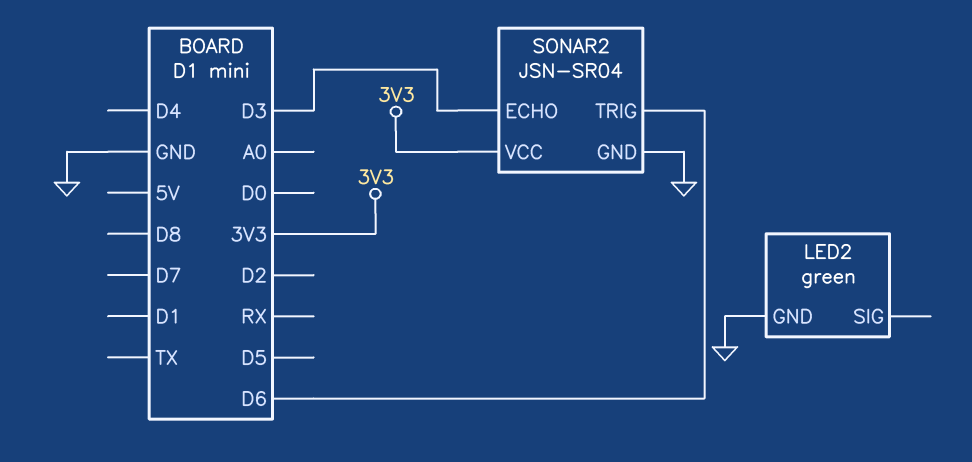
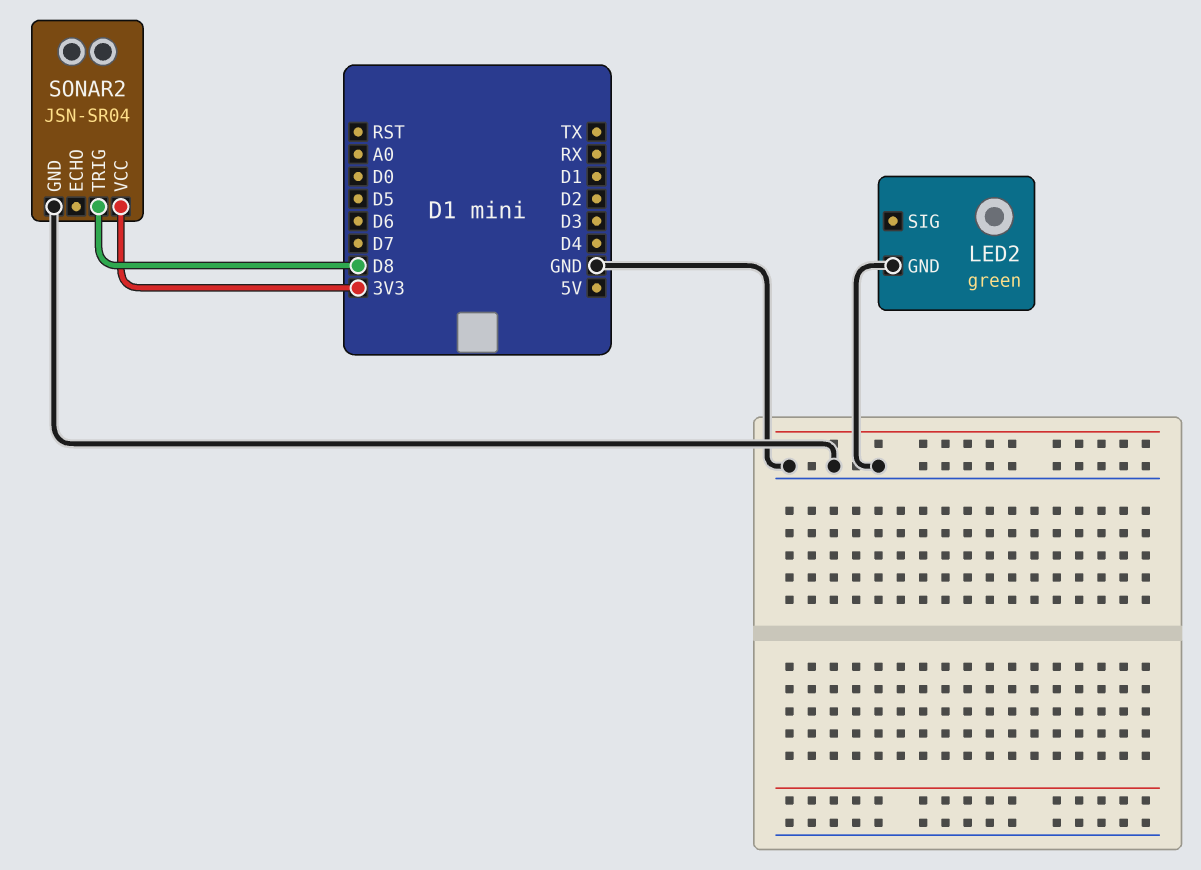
SONAR2 pin ECHO: D3 -> none
SONAR2 pin TRIG: D6 -> D8

